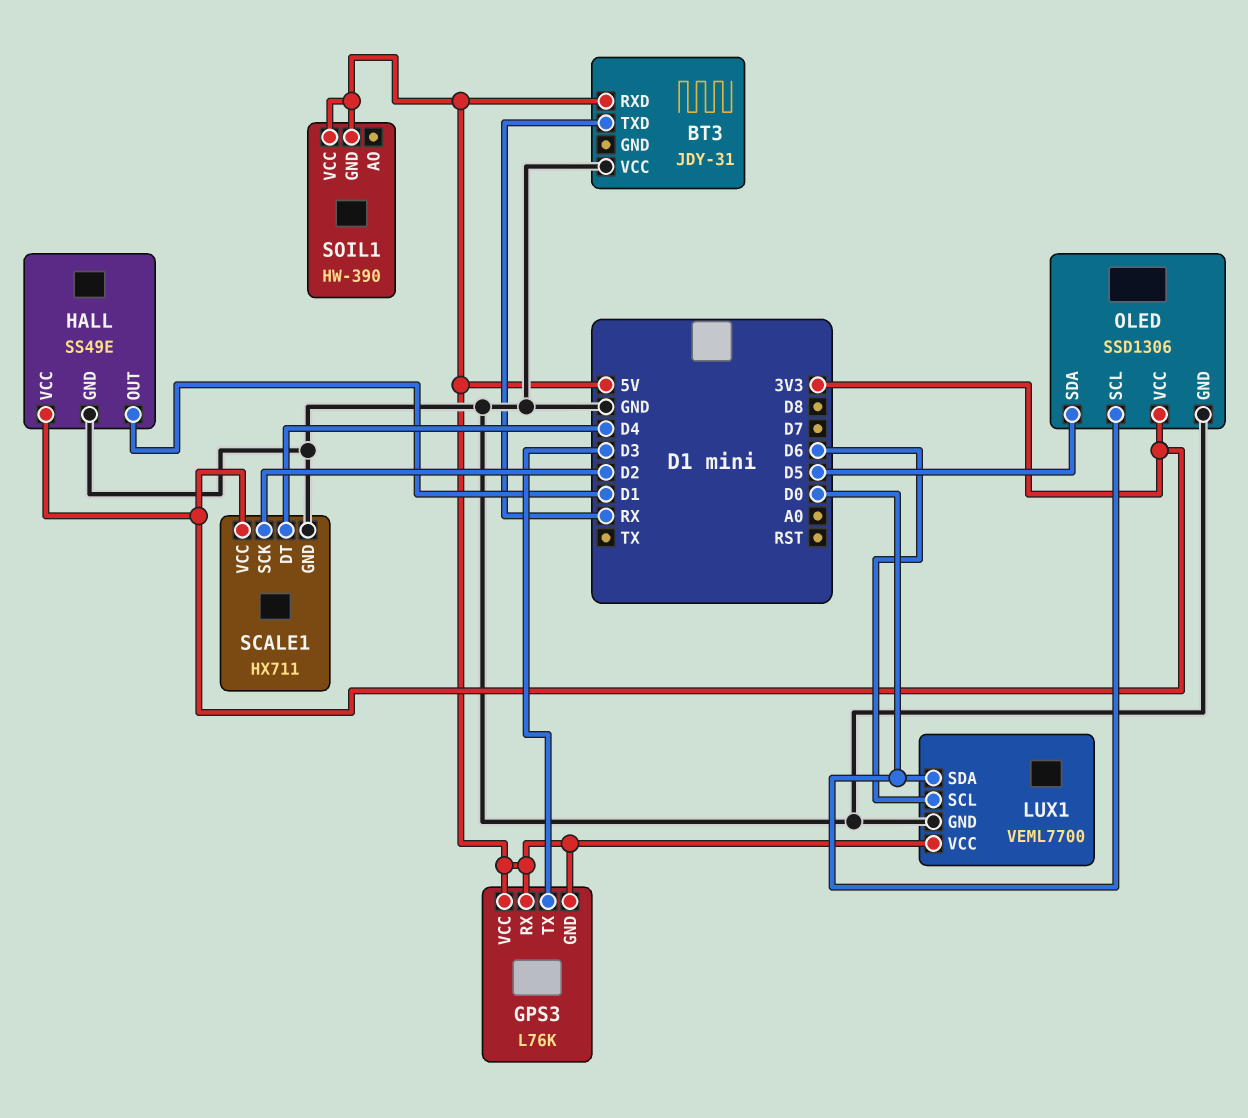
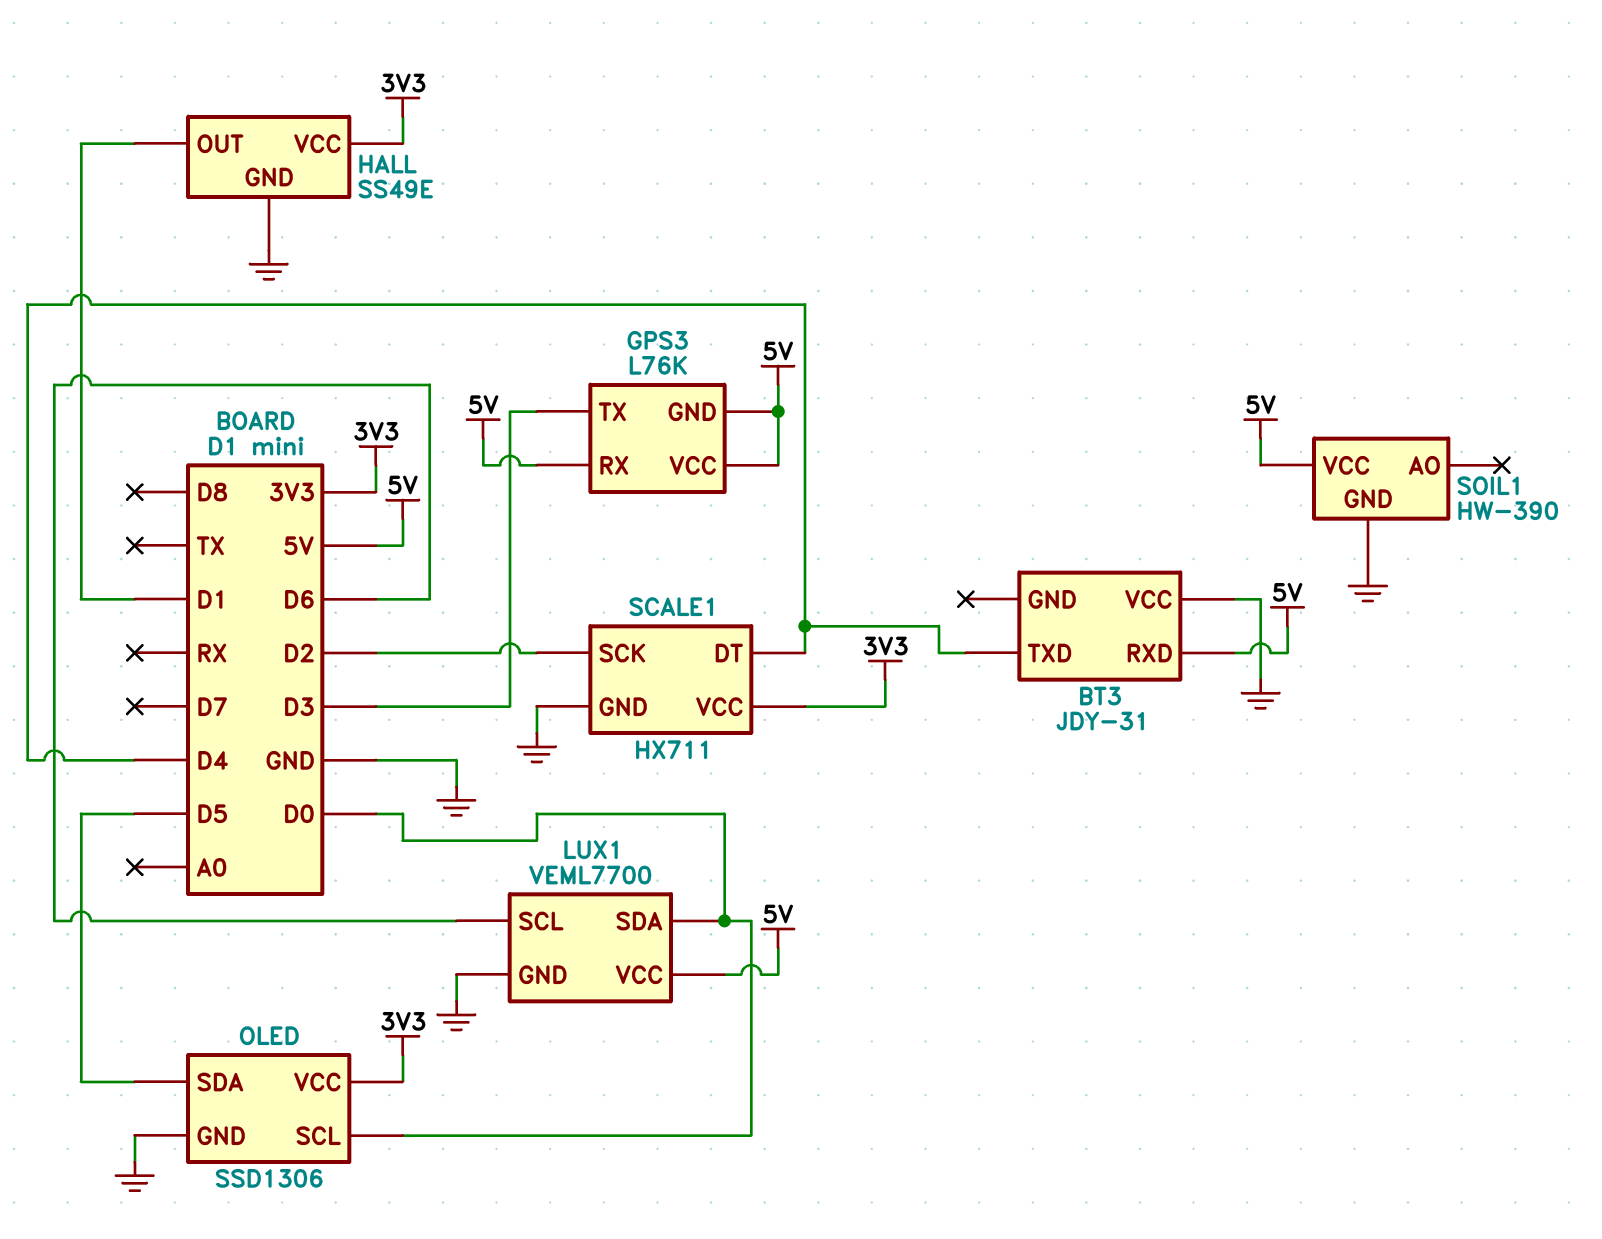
BT3 pin TXD: RX -> D4
SOIL1 pin GND: 5V -> GND

